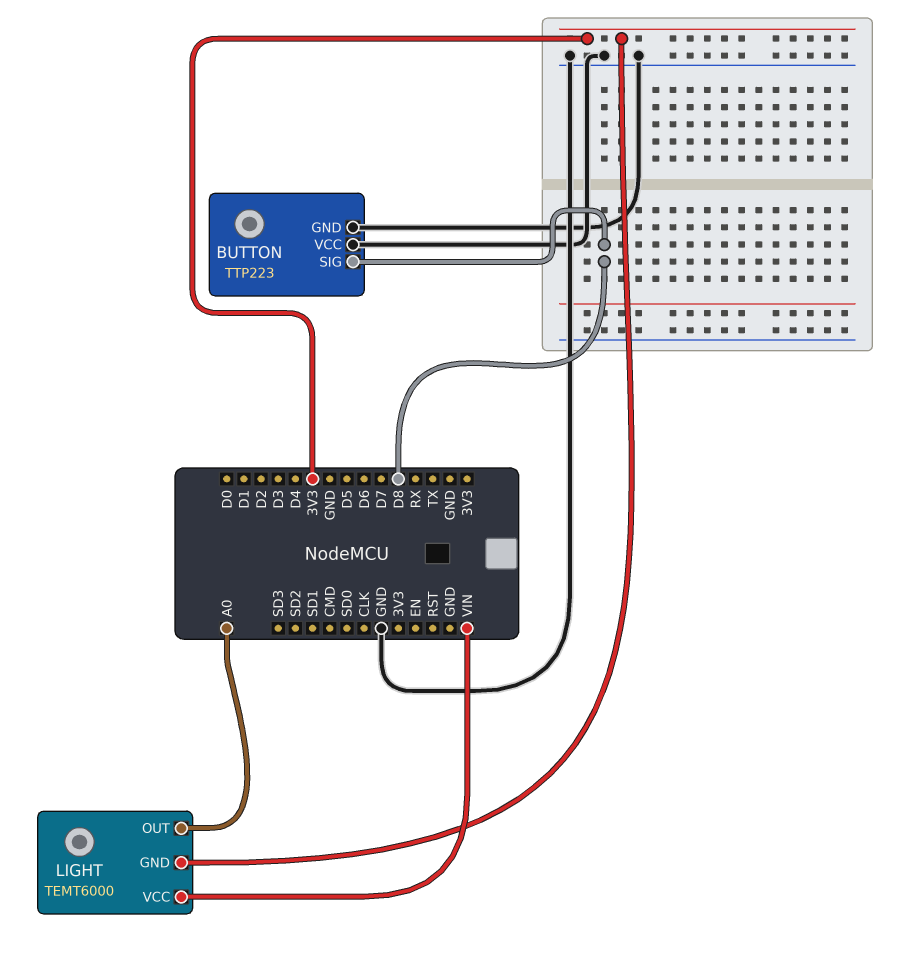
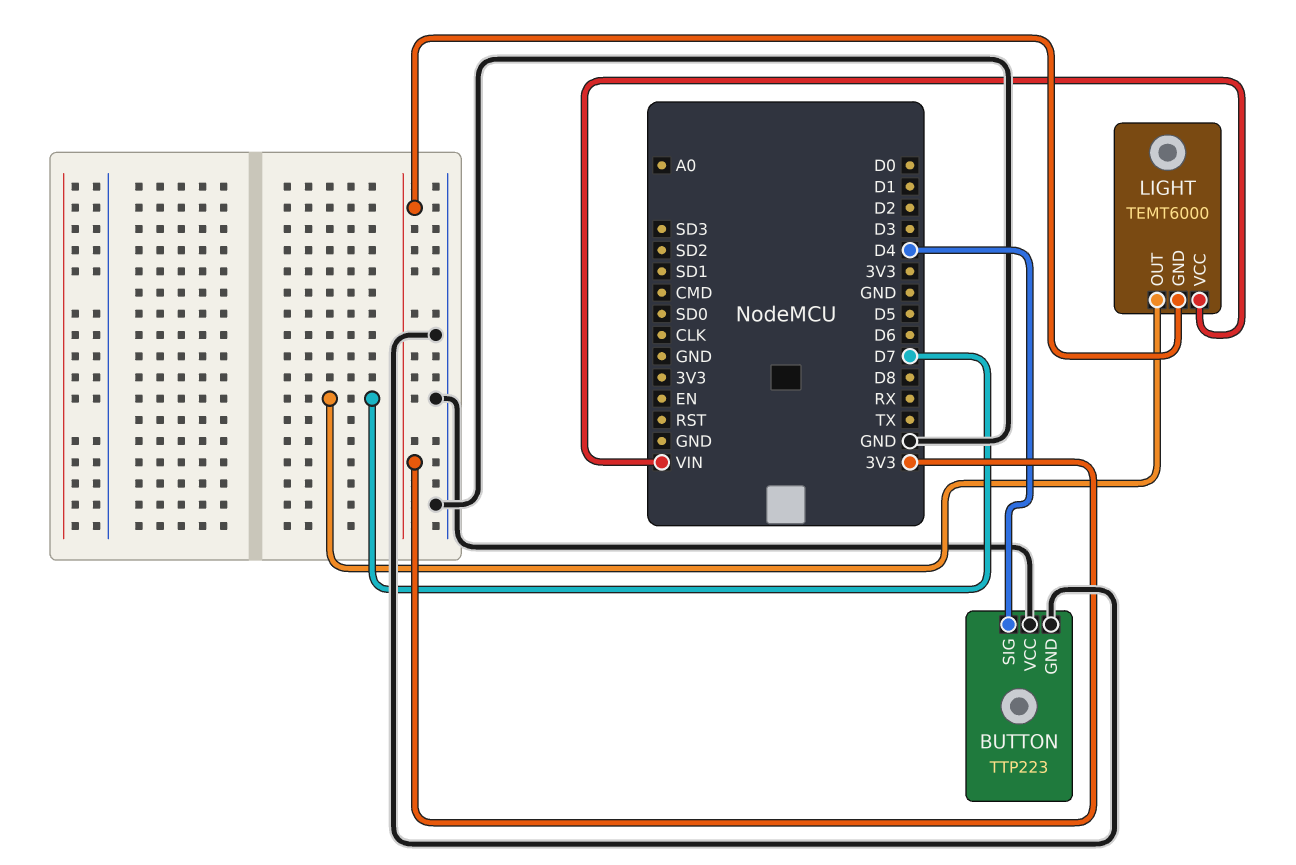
BUTTON pin SIG: D8 -> D4
LIGHT pin OUT: A0 -> D7

